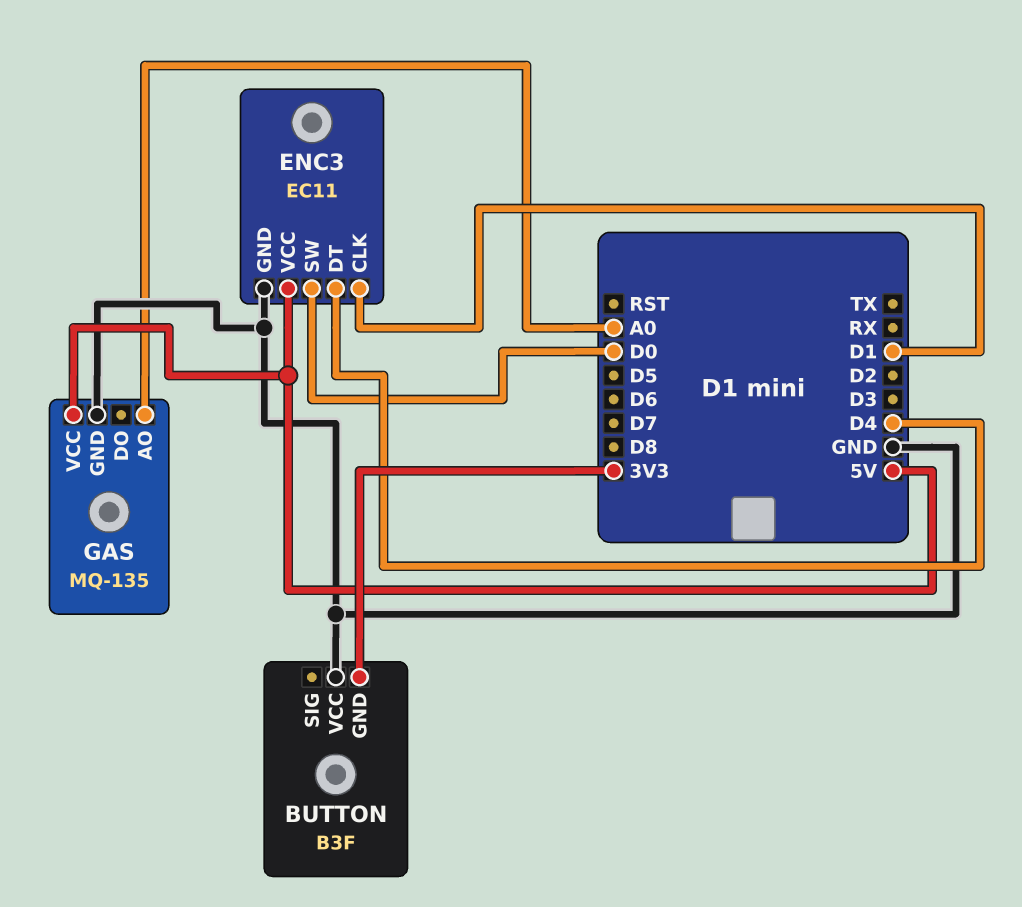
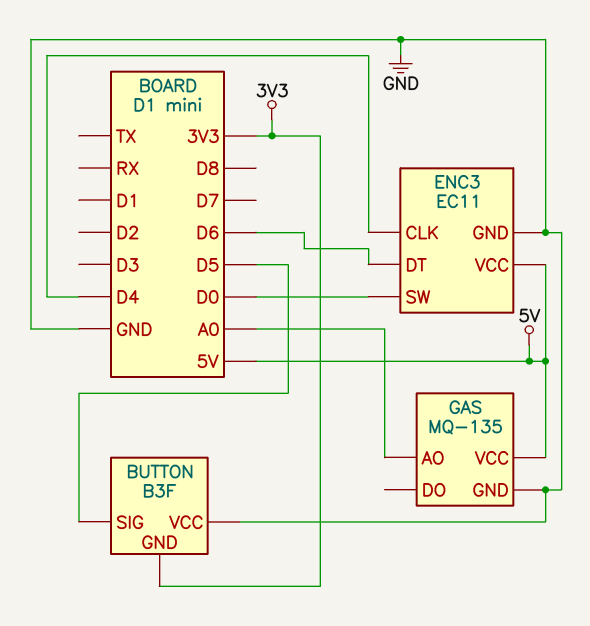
BUTTON pin SIG: none -> D5
ENC3 pin CLK: D1 -> D4
ENC3 pin DT: D4 -> D6

